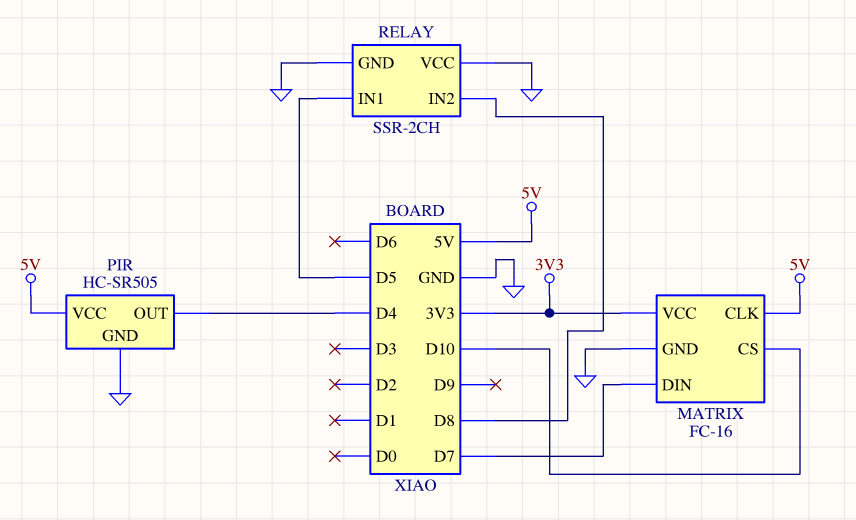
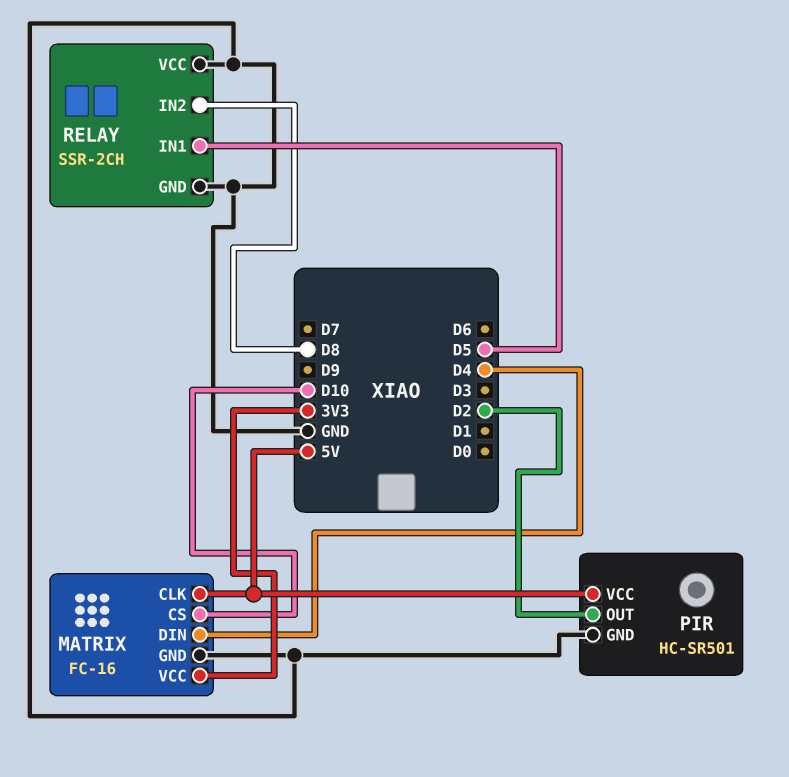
MATRIX pin DIN: D7 -> D4
PIR: HC-SR505 -> HC-SR501
PIR pin OUT: D4 -> D2

